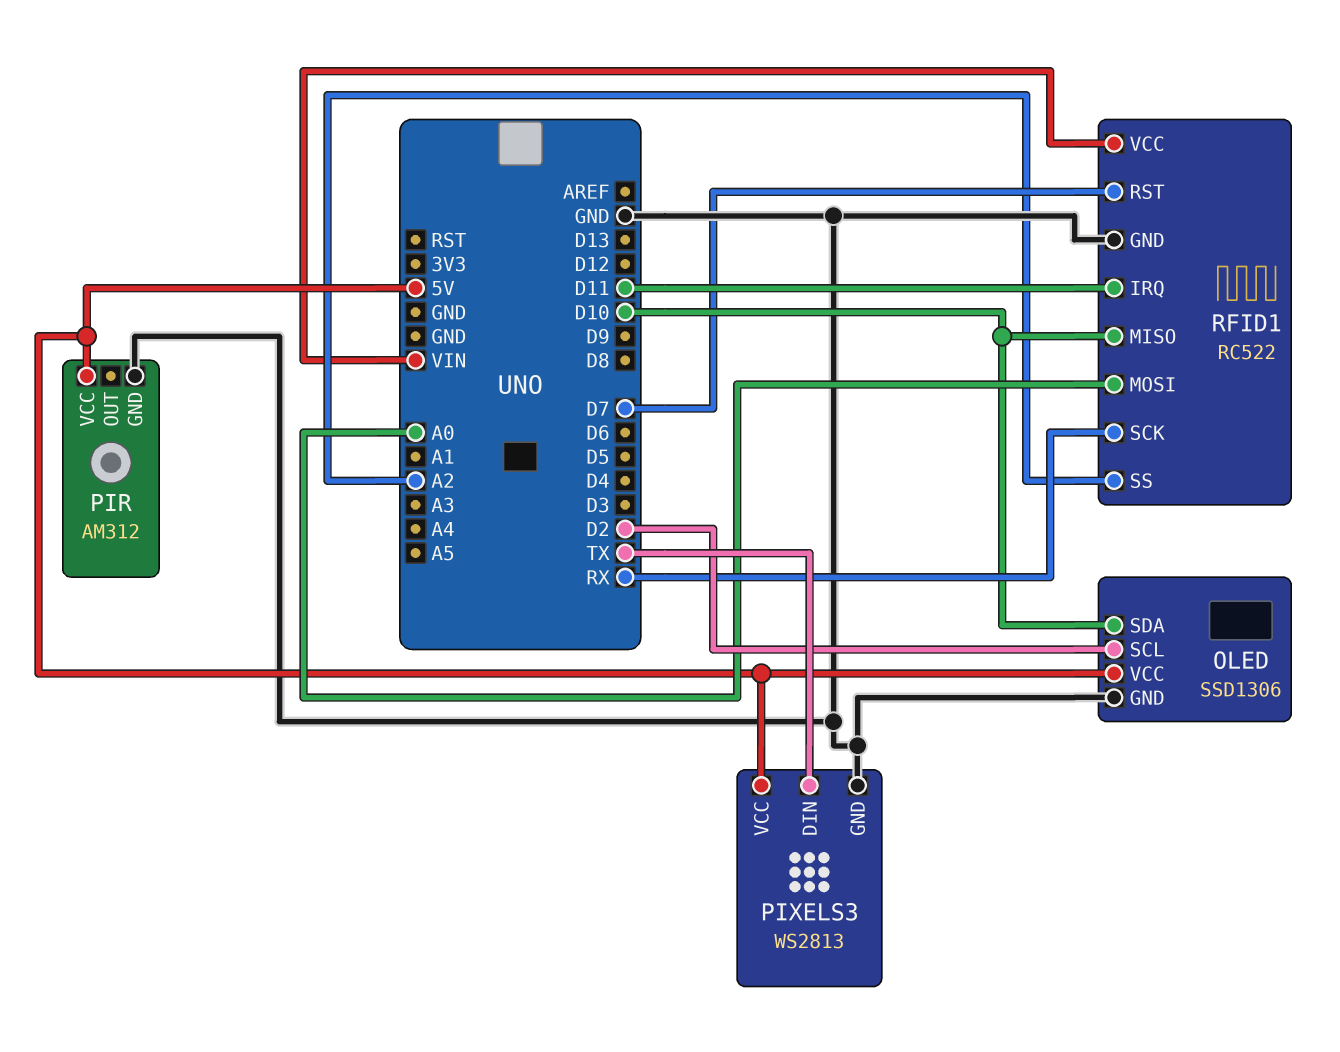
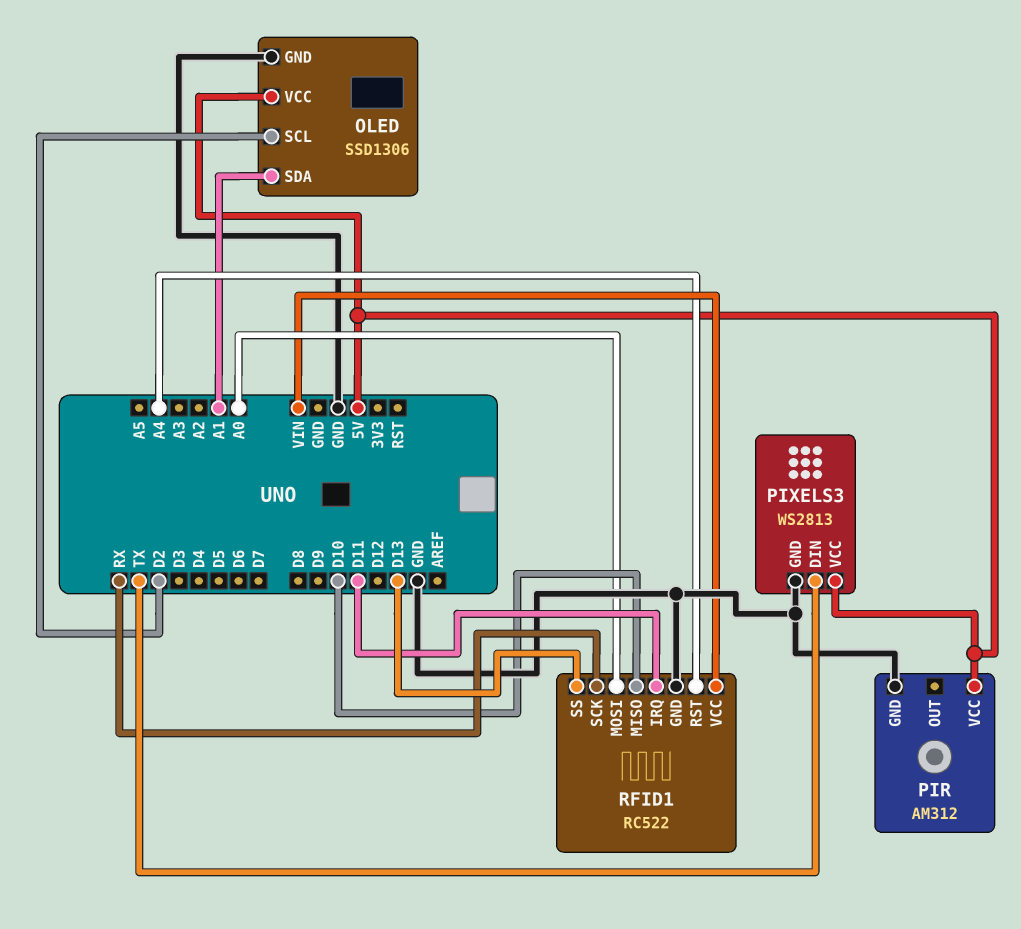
OLED pin SDA: D10 -> A1
RFID1 pin RST: D7 -> A4
RFID1 pin SS: A2 -> D13

